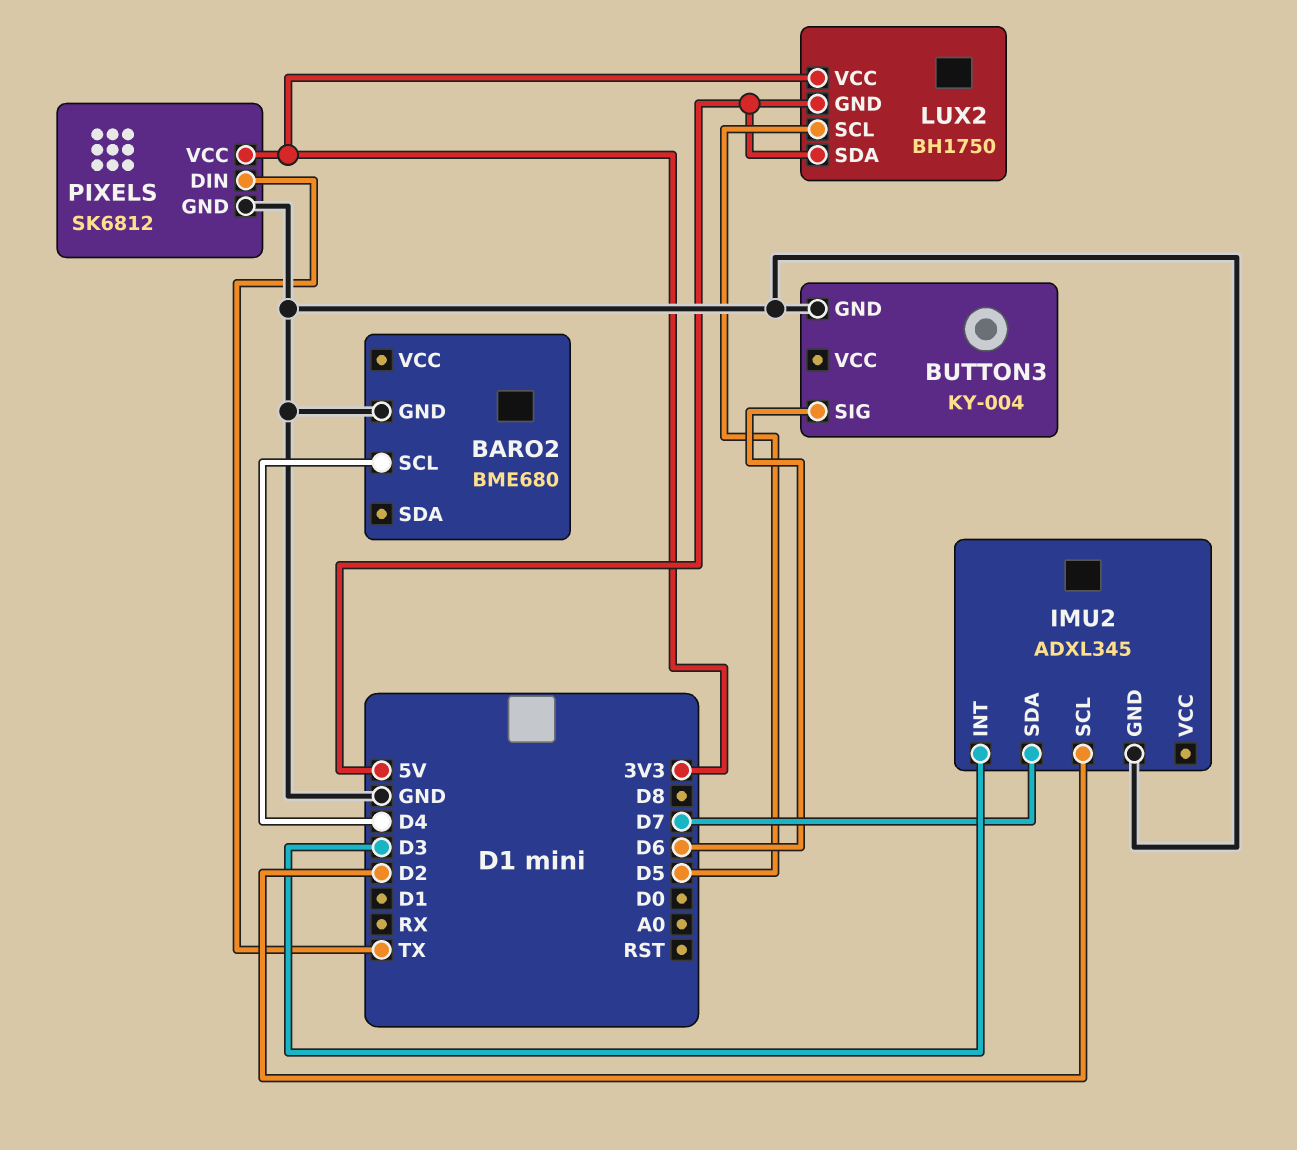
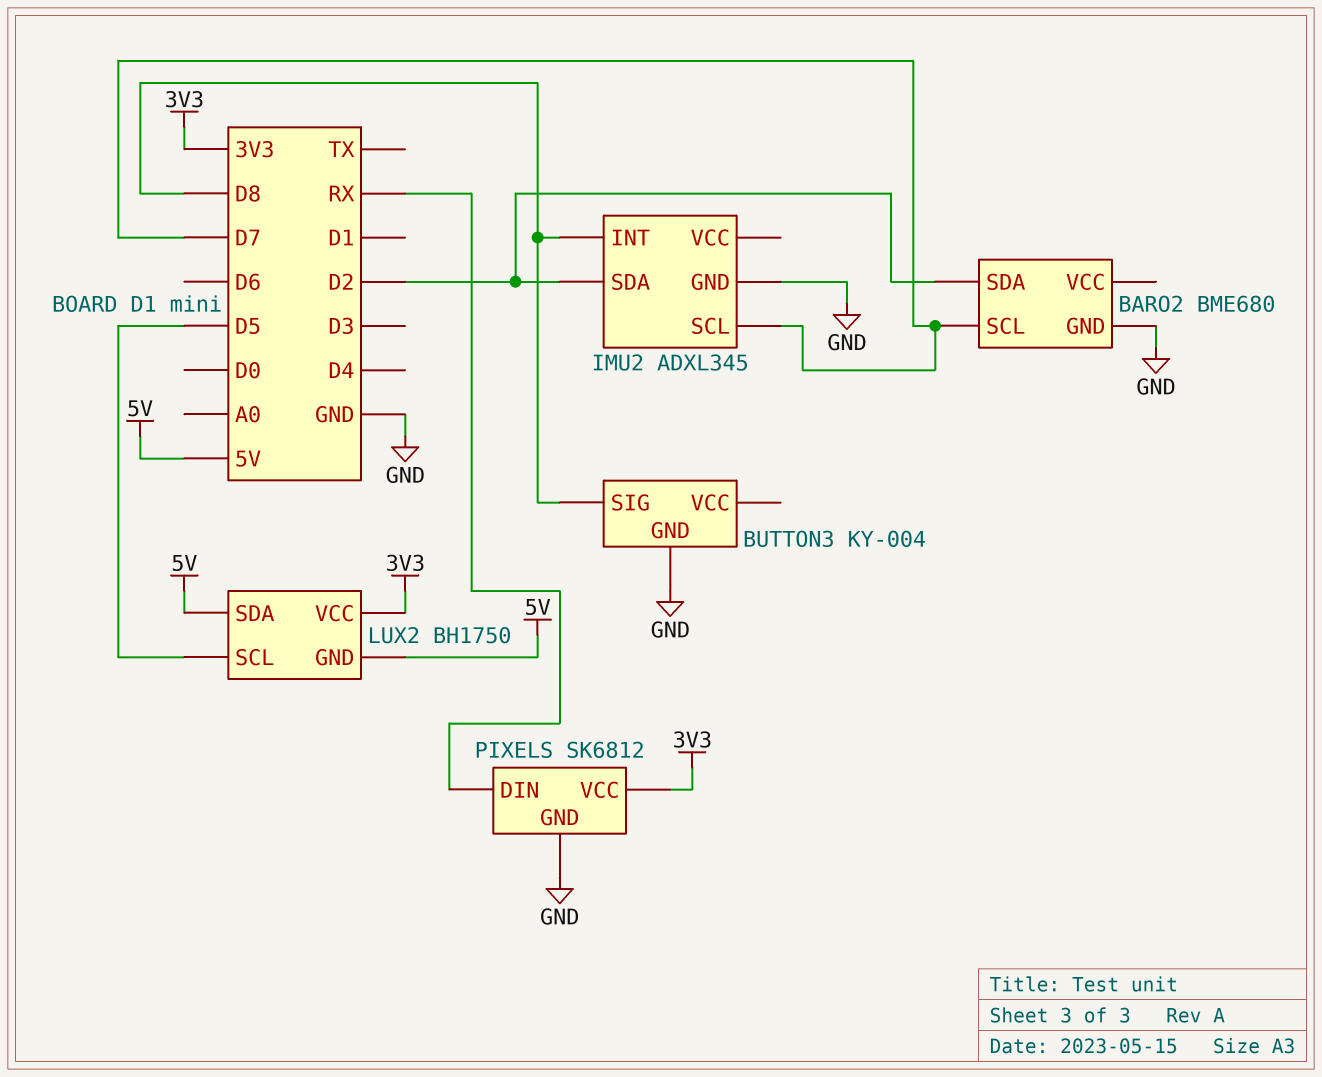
BARO2 pin SCL: D4 -> D7
BARO2 pin SDA: none -> D2
BUTTON3 pin SIG: D6 -> D8
IMU2 pin INT: D3 -> D8
IMU2 pin SCL: D2 -> D7
IMU2 pin SDA: D7 -> D2
PIXELS pin DIN: TX -> RX

